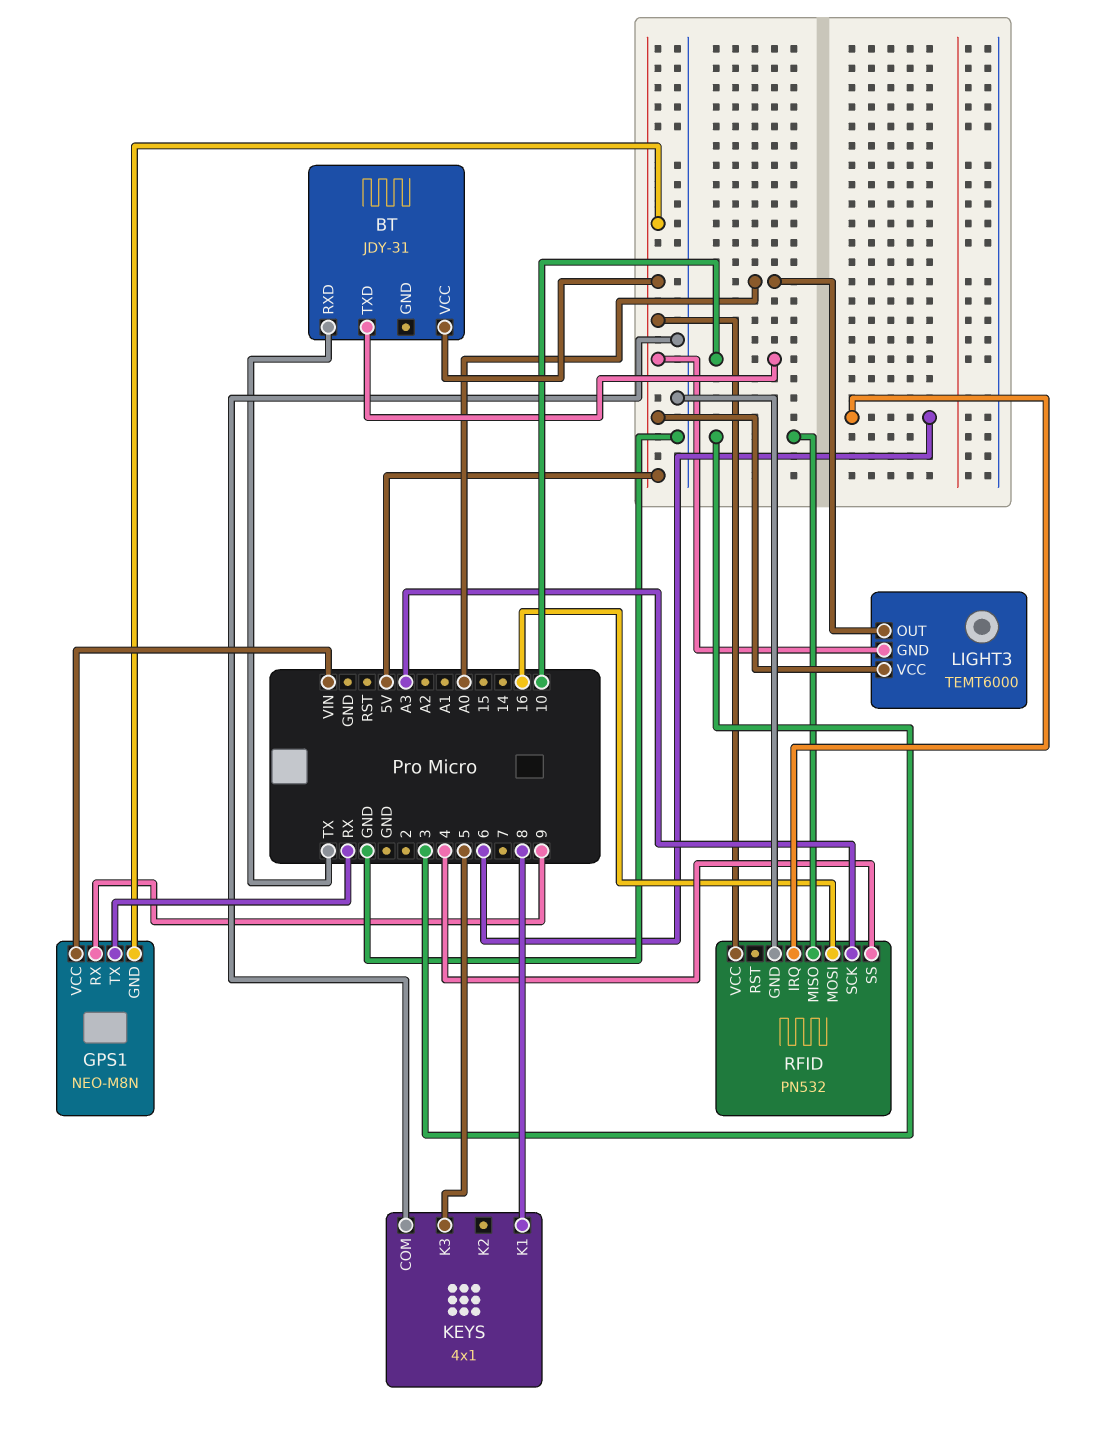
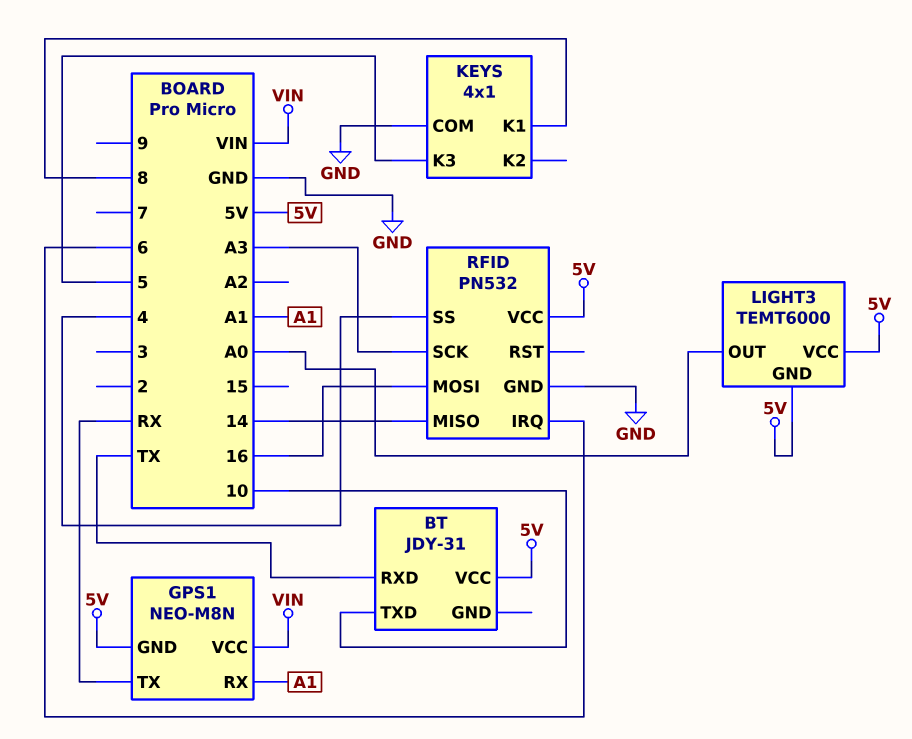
GPS1 pin RX: 9 -> A1
RFID pin MISO: 3 -> 14

